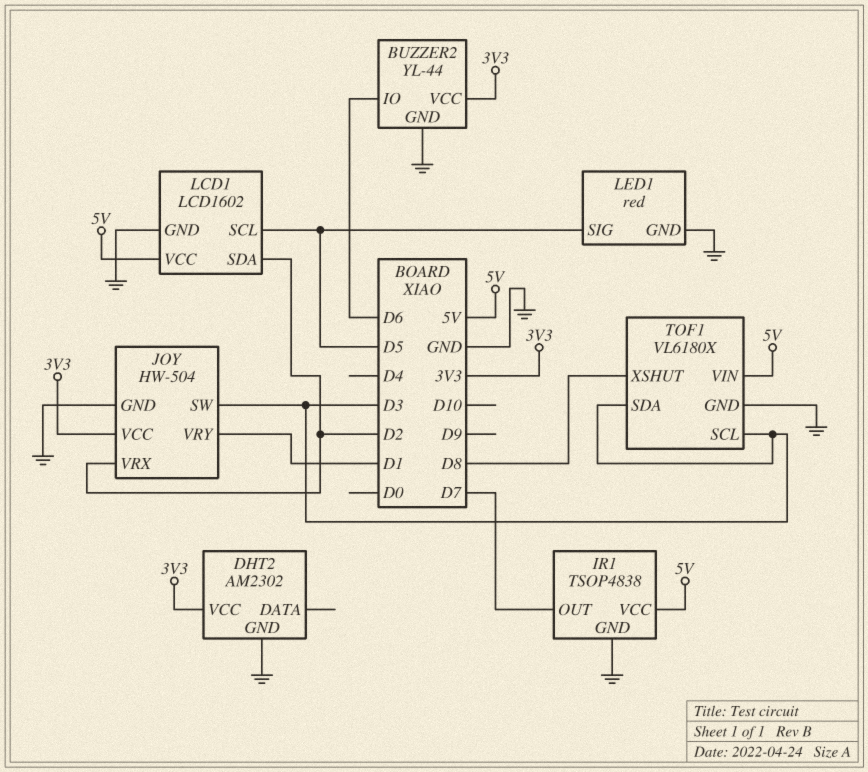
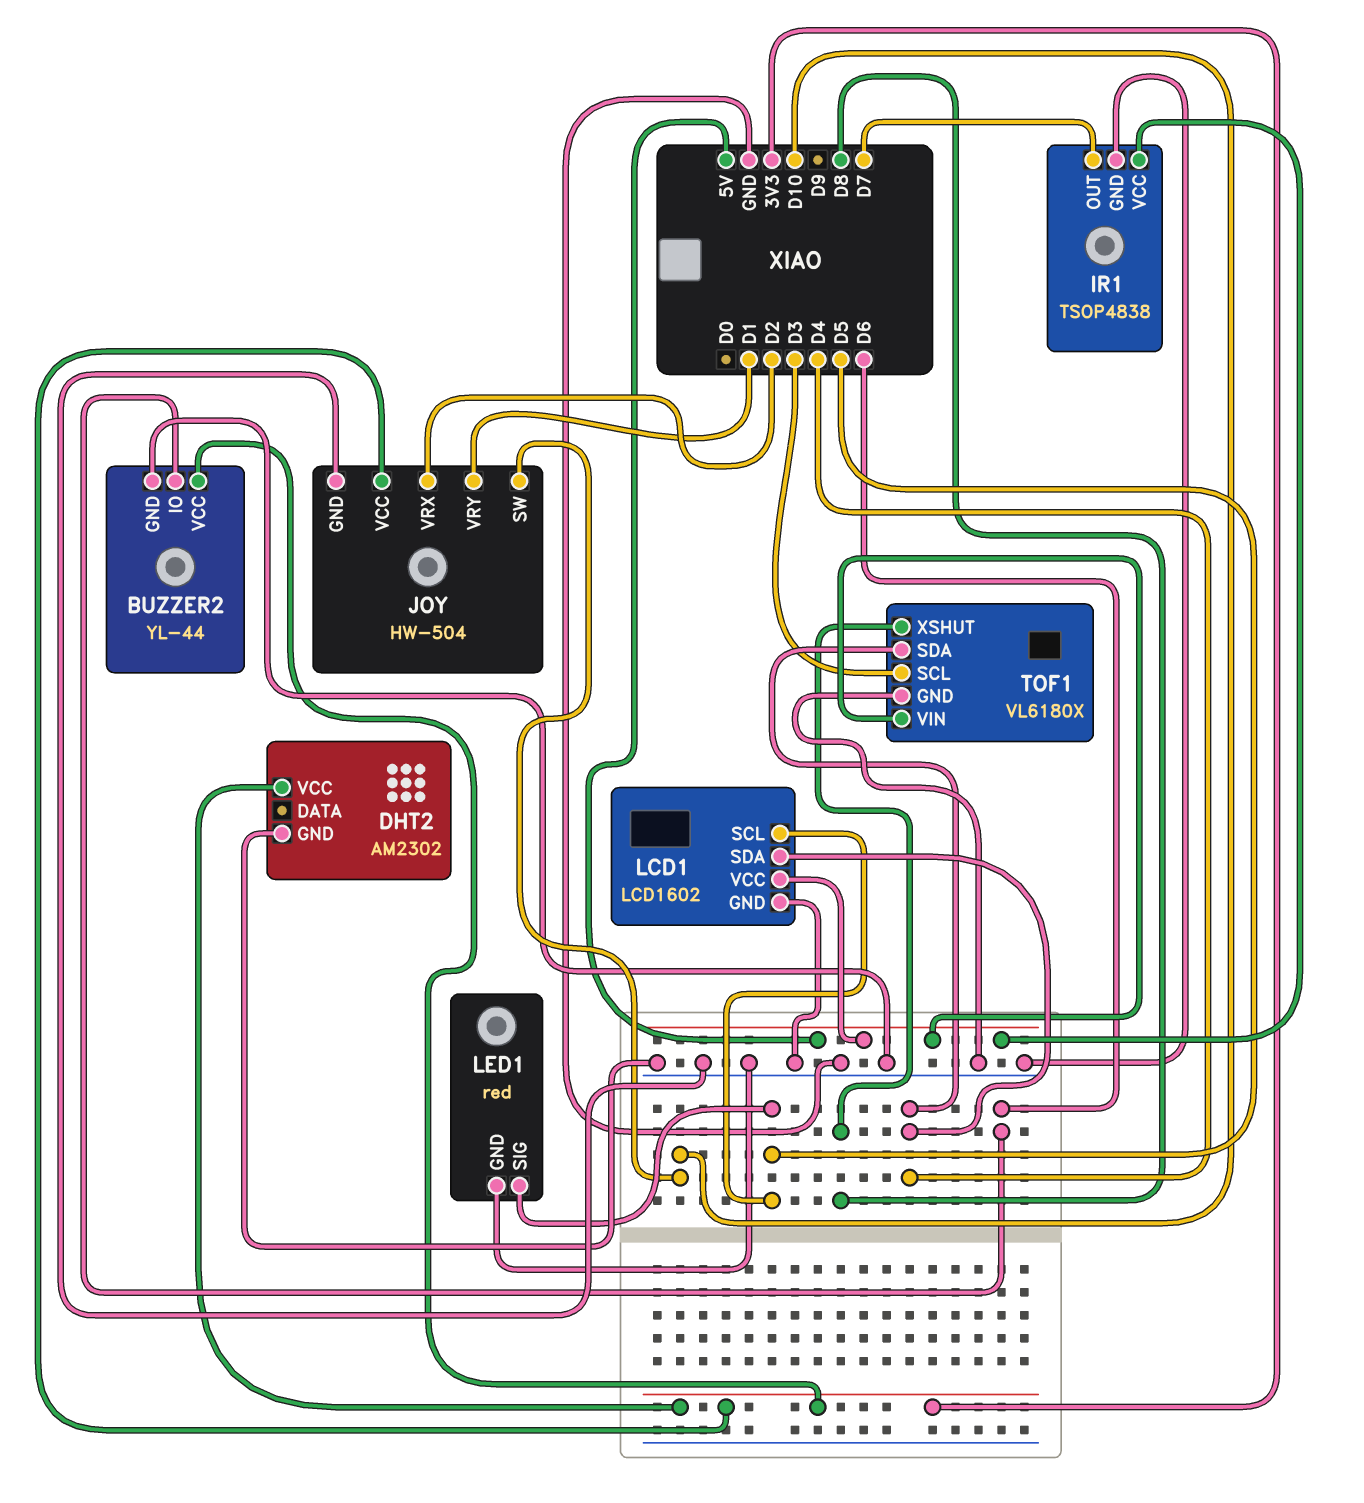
JOY pin SW: D3 -> D10
LCD1 pin SDA: D2 -> D4
TOF1 pin SDA: D3 -> D4

